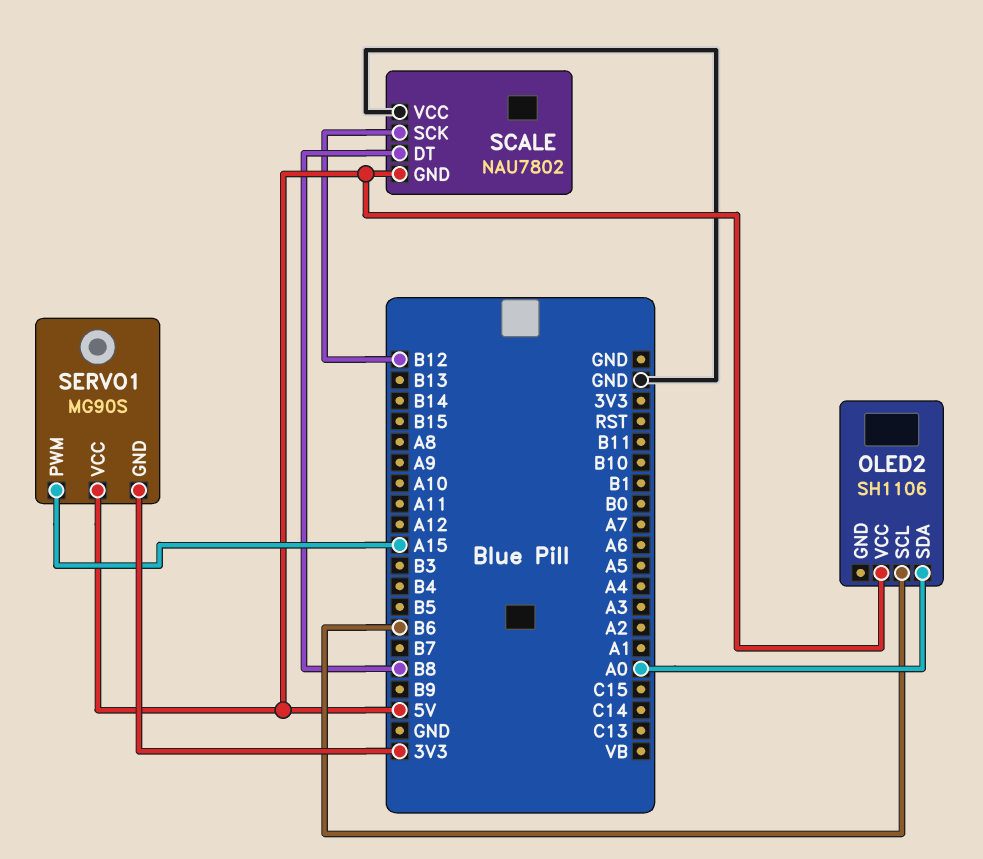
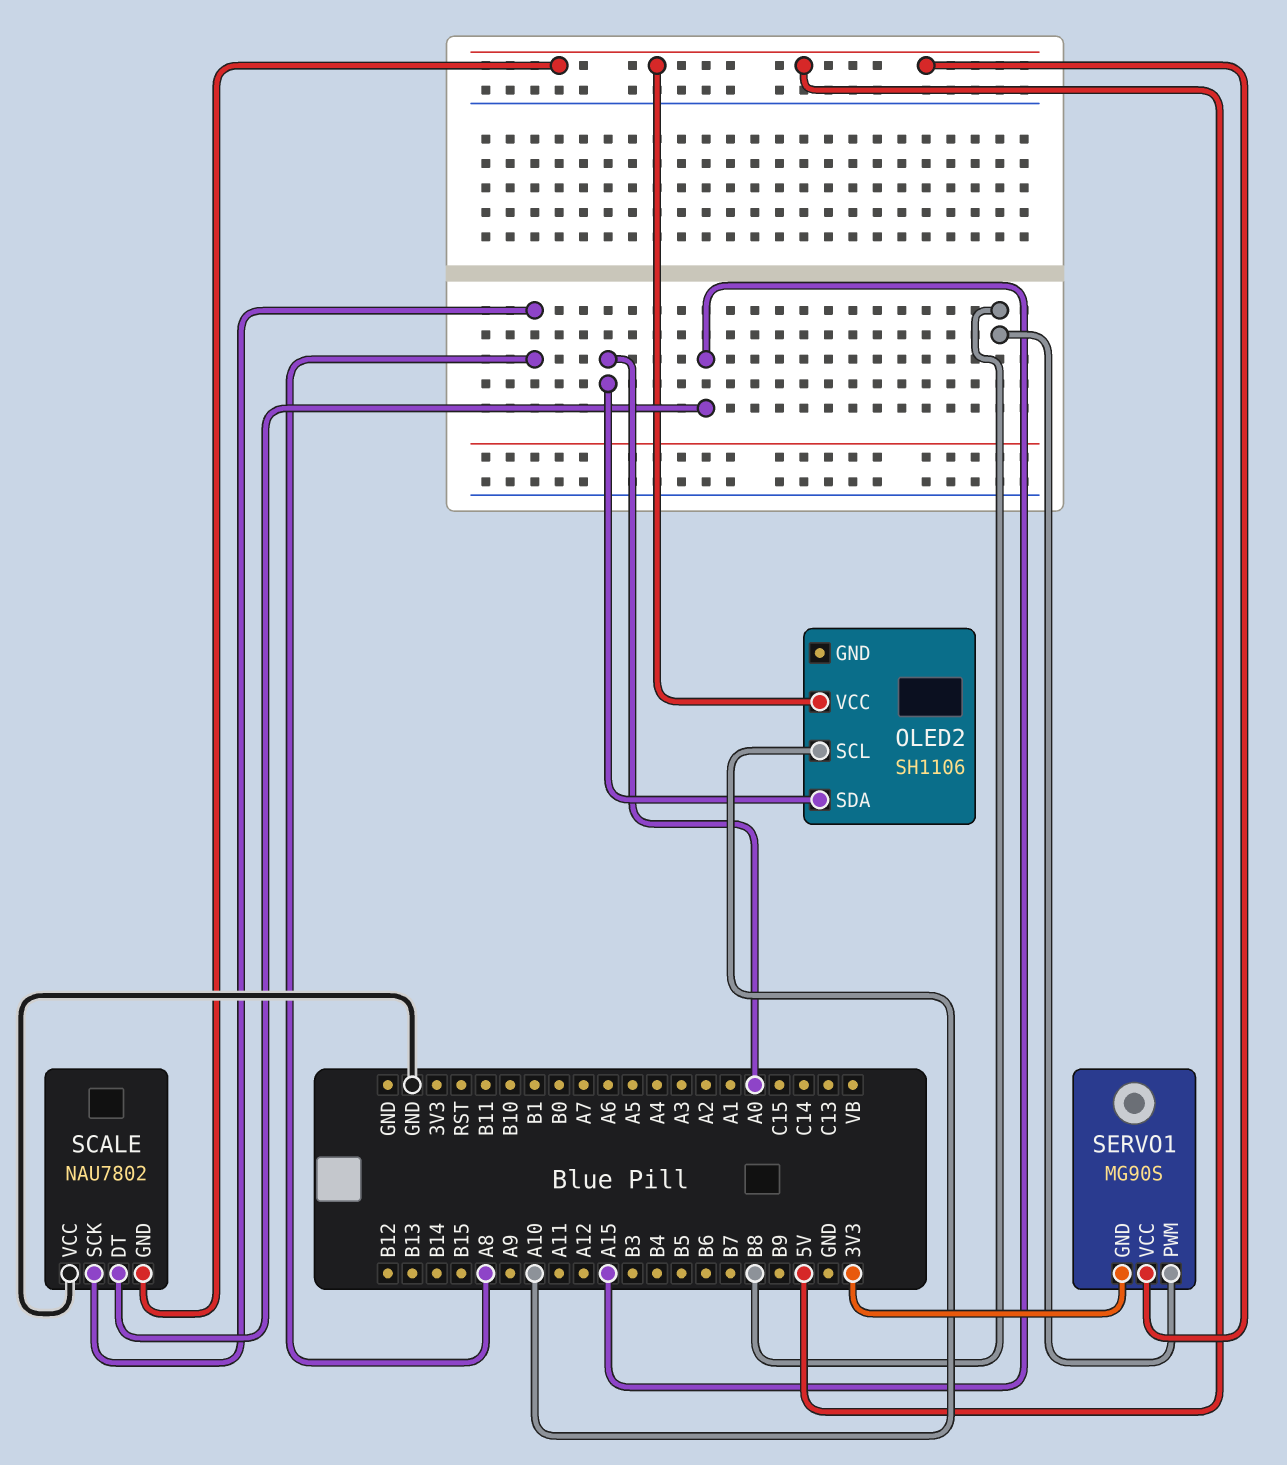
OLED2 pin SCL: B6 -> A10
SCALE pin DT: B8 -> A15
SCALE pin SCK: B12 -> A8
SERVO1 pin PWM: A15 -> B8

